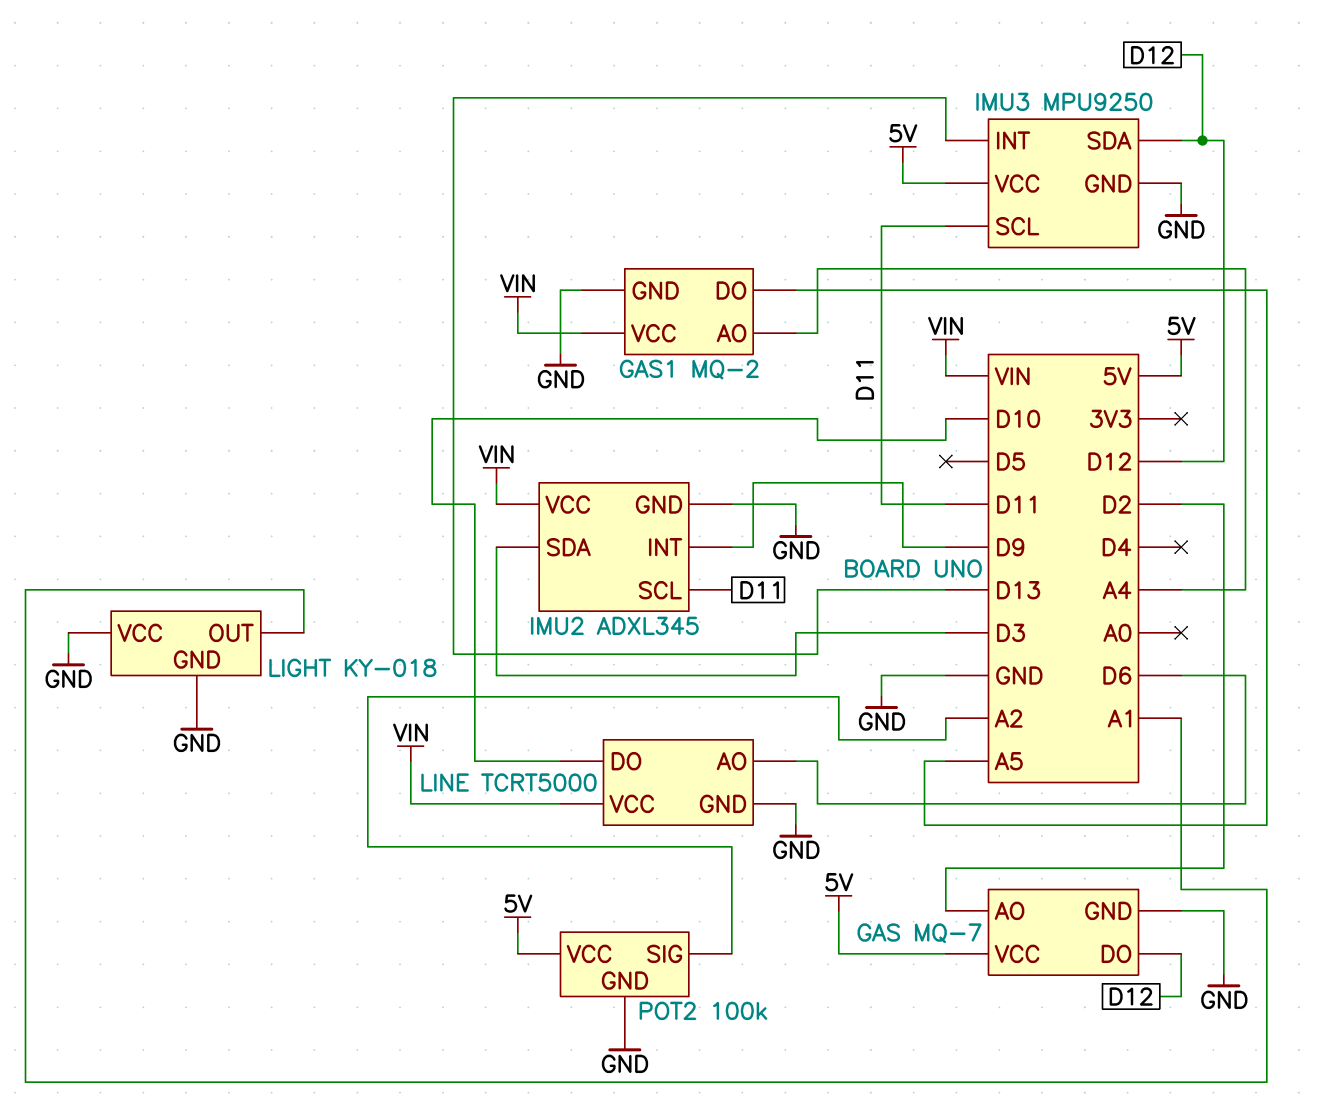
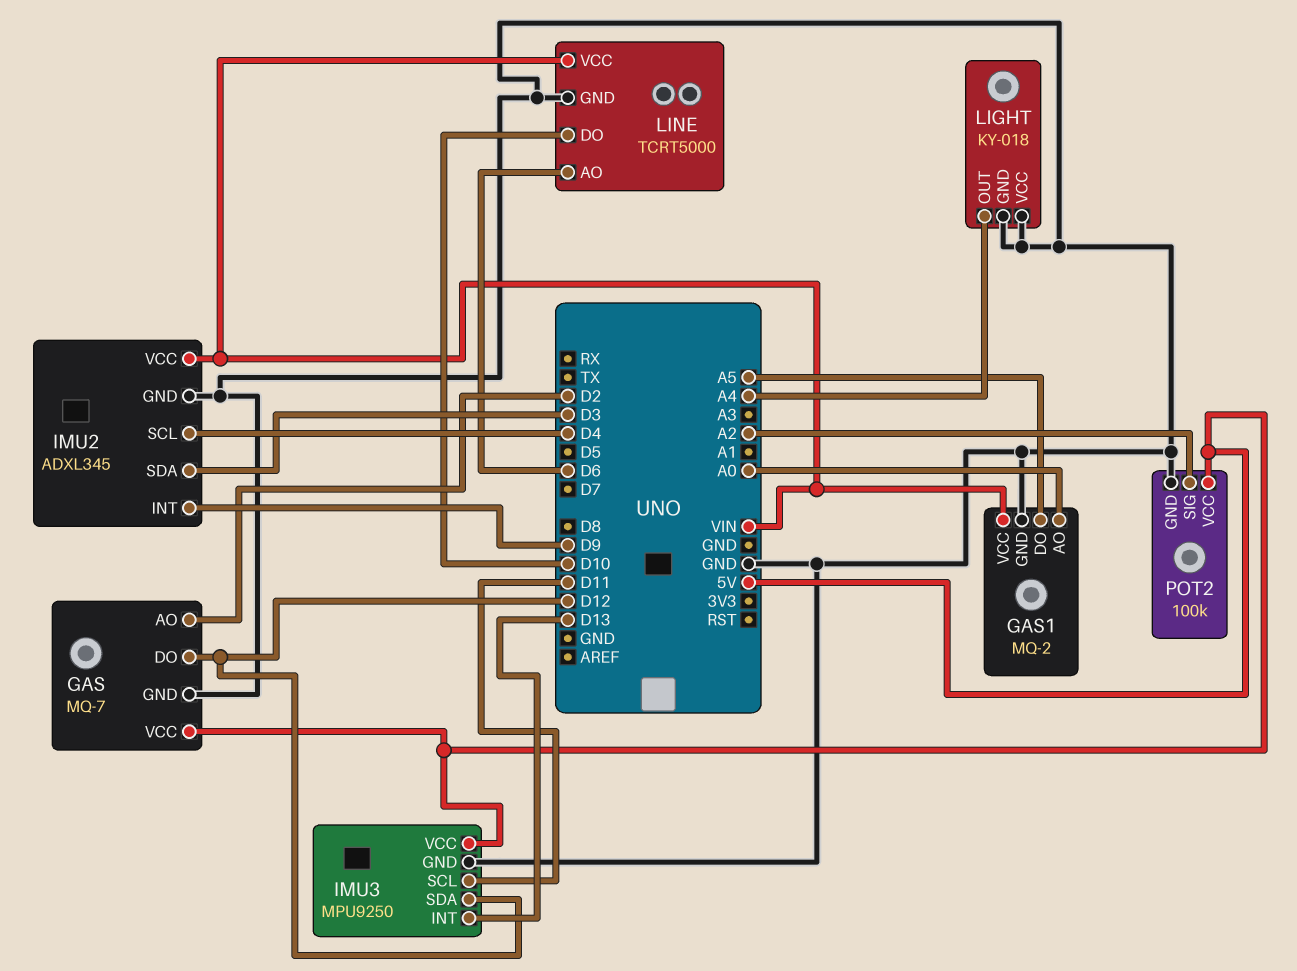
GAS1 pin AO: A4 -> A0
IMU2 pin SCL: D11 -> D4
LIGHT pin OUT: A1 -> A4

